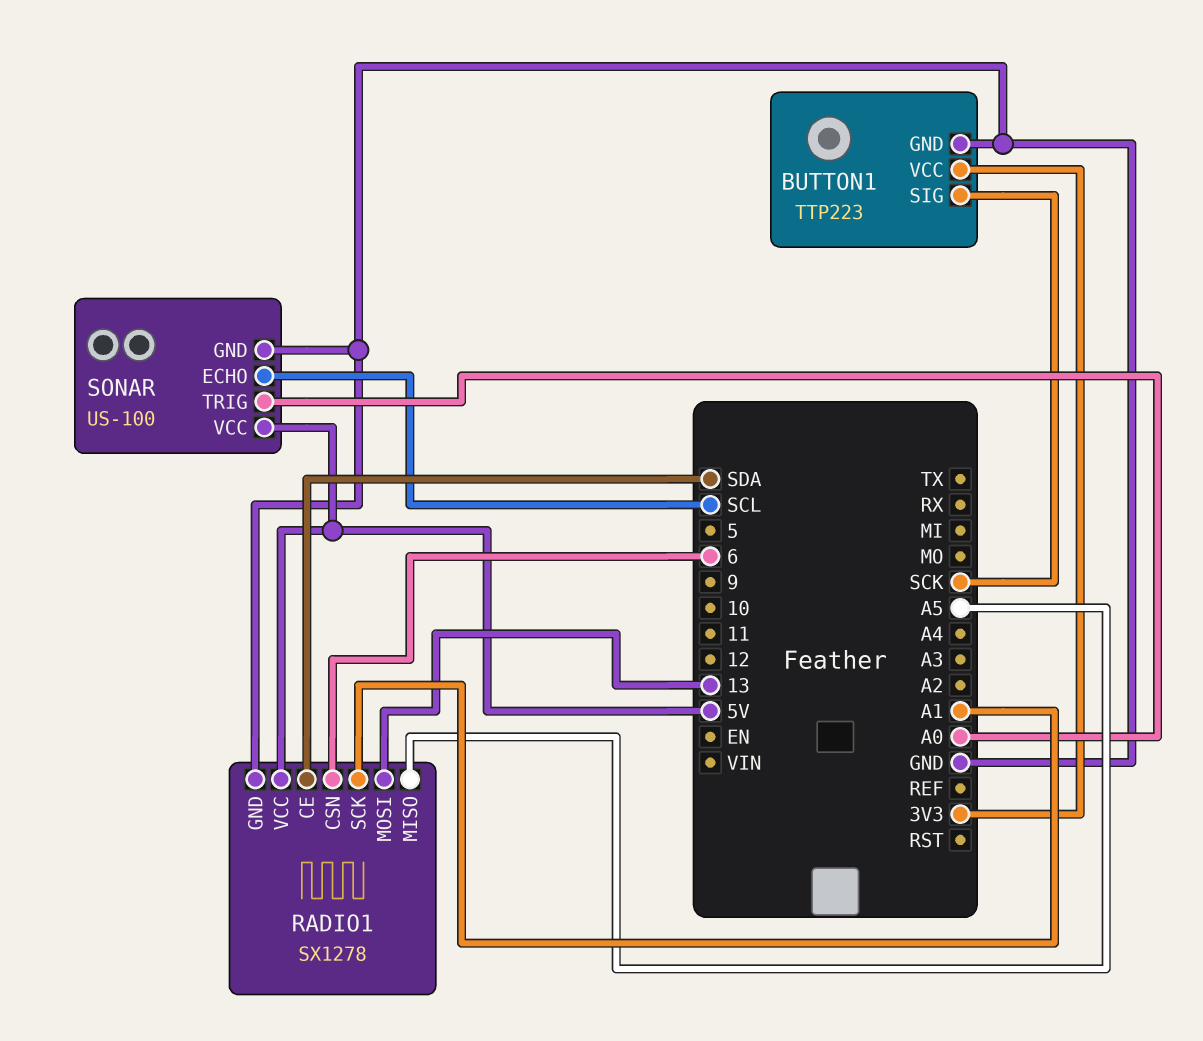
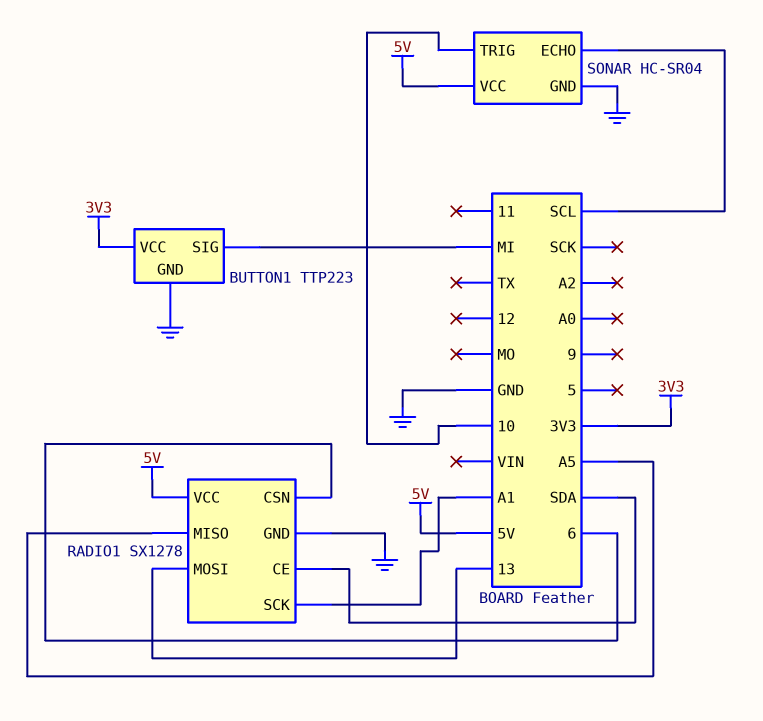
BUTTON1 pin SIG: SCK -> MI
SONAR: US-100 -> HC-SR04
SONAR pin TRIG: A0 -> 10

